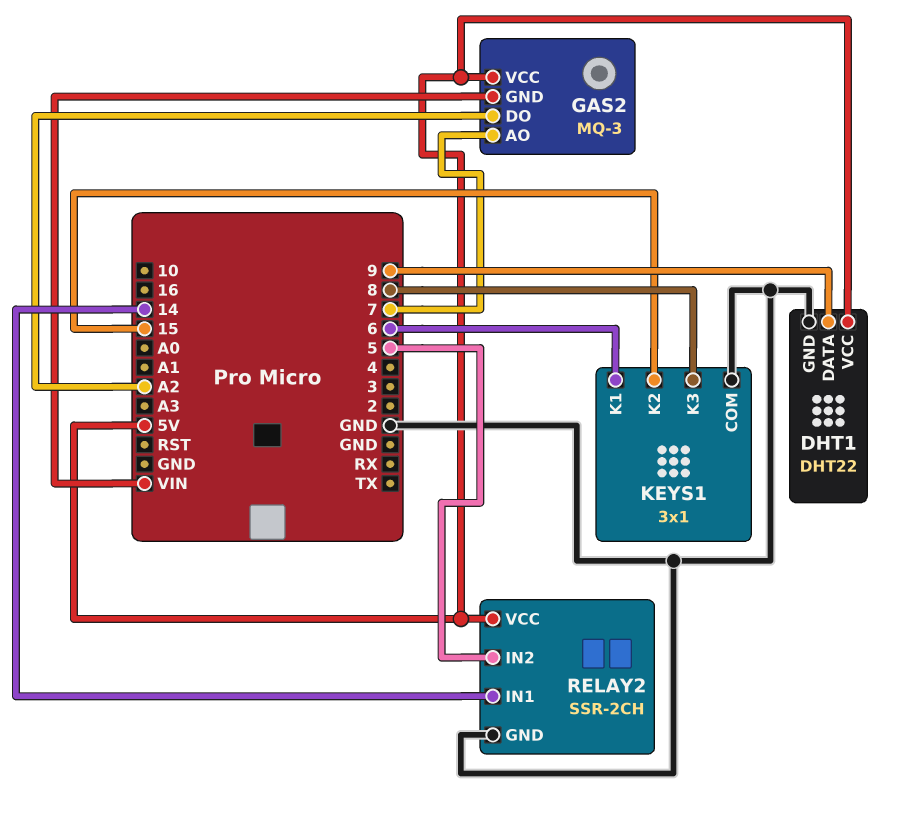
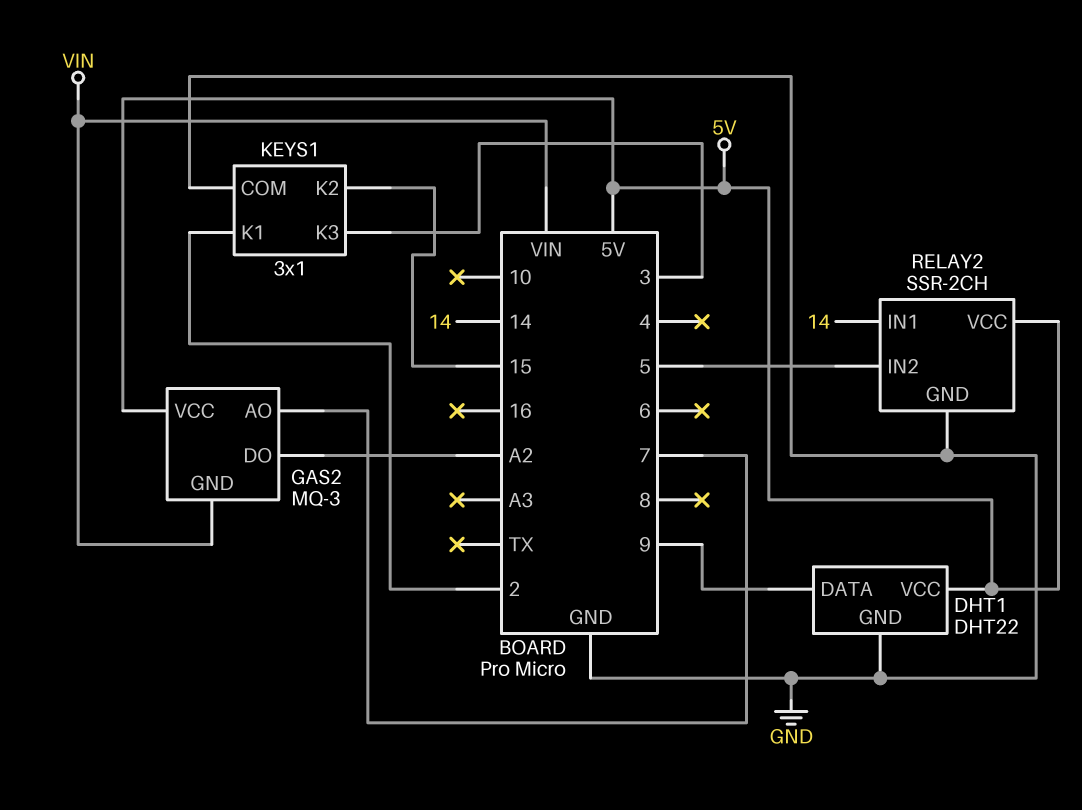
KEYS1 pin K1: 6 -> 2
KEYS1 pin K3: 8 -> 3

